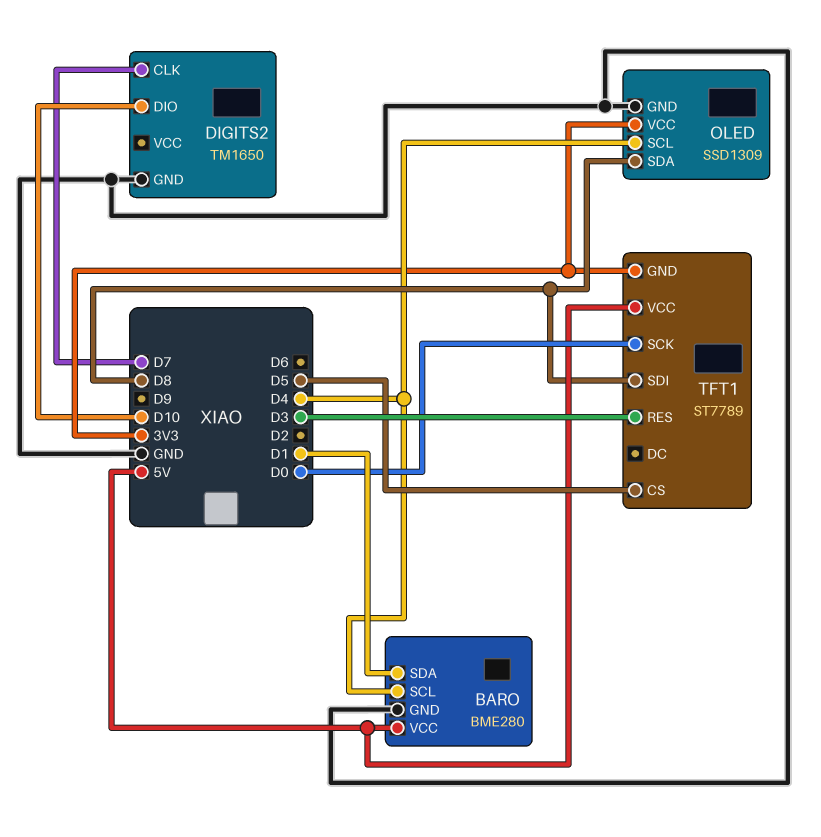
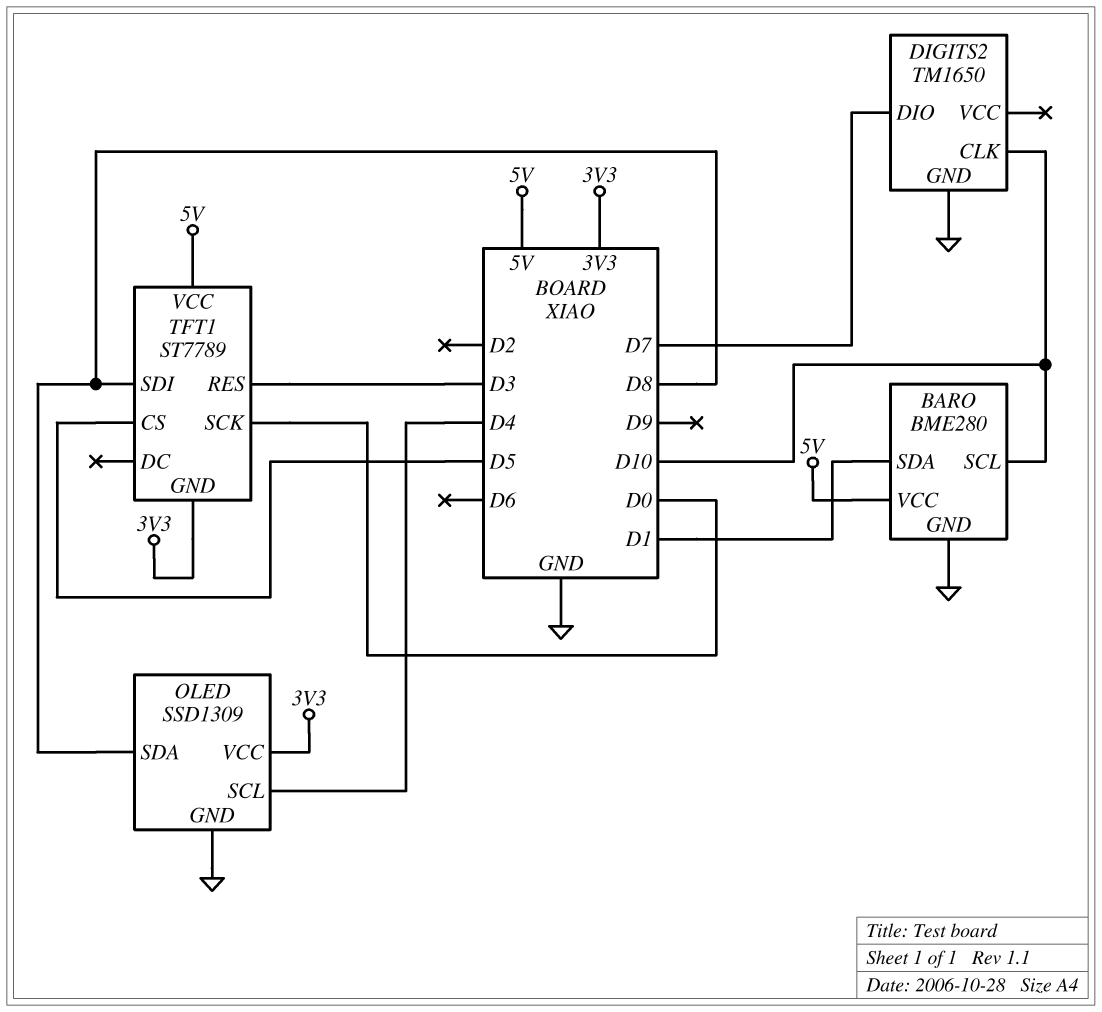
BARO pin SCL: D4 -> D10
DIGITS2 pin CLK: D7 -> D10
DIGITS2 pin DIO: D10 -> D7

